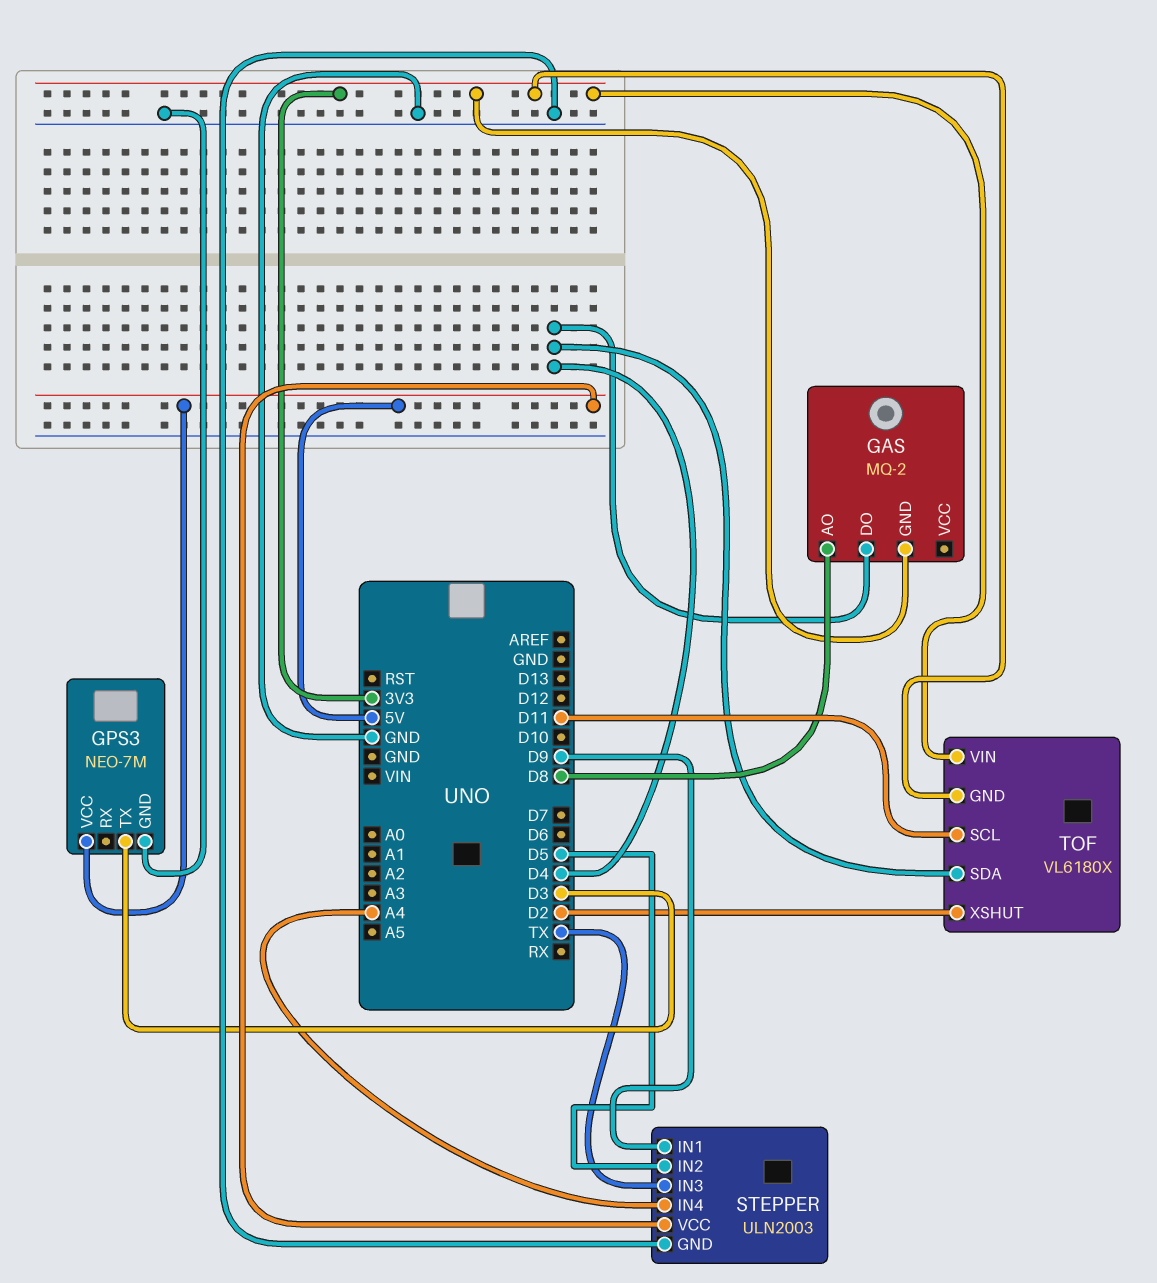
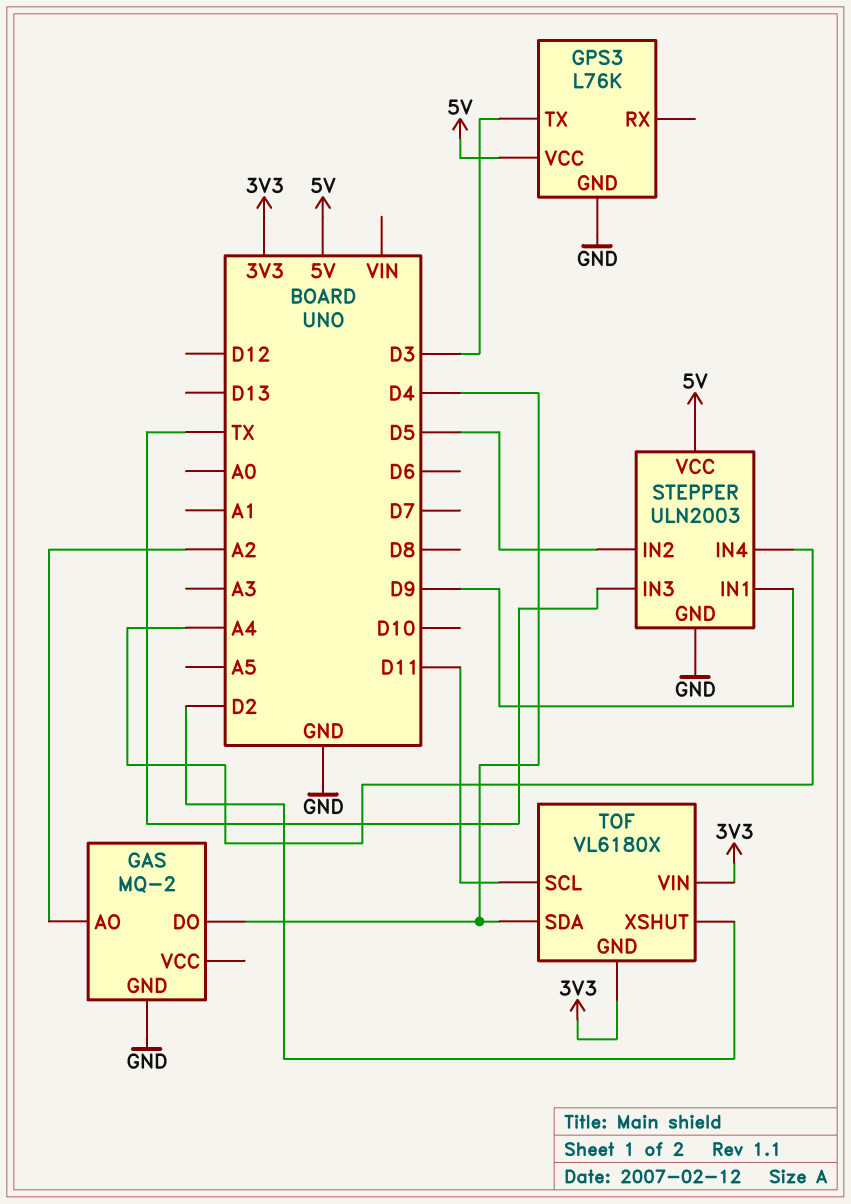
GAS pin AO: D8 -> A2
GAS pin GND: 3V3 -> GND
GPS3: NEO-7M -> L76K

